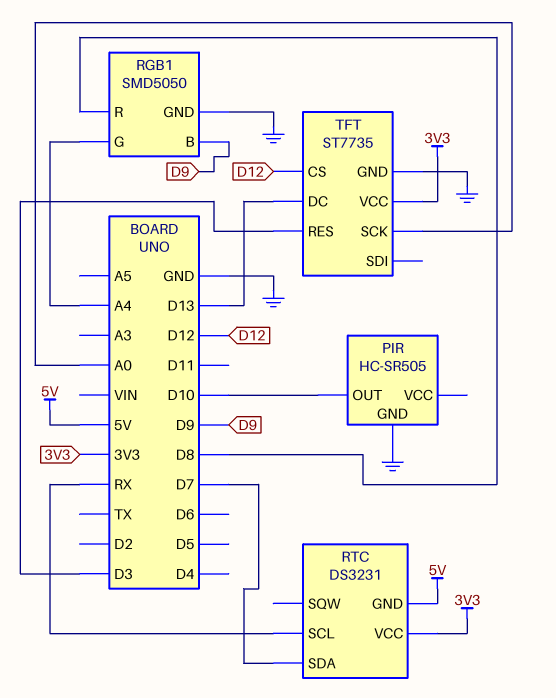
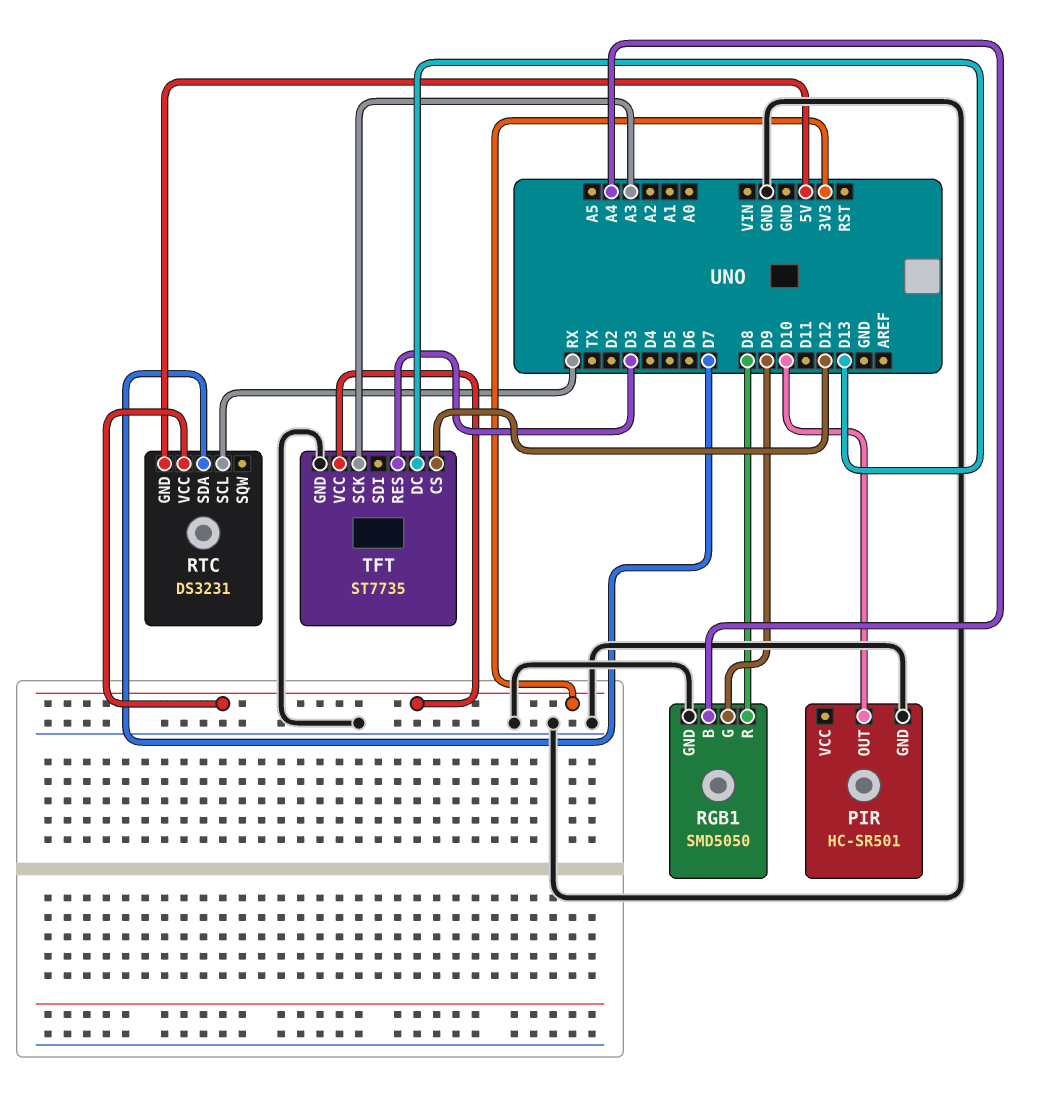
PIR: HC-SR505 -> HC-SR501
RGB1 pin B: D9 -> A4
RGB1 pin G: A4 -> D9
TFT pin SCK: A0 -> A3

